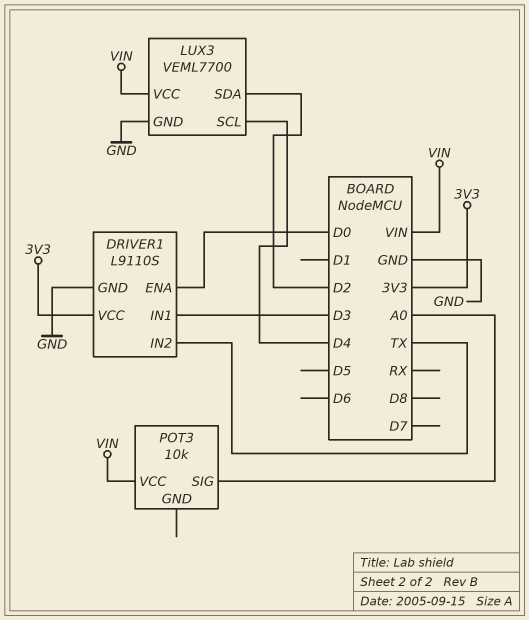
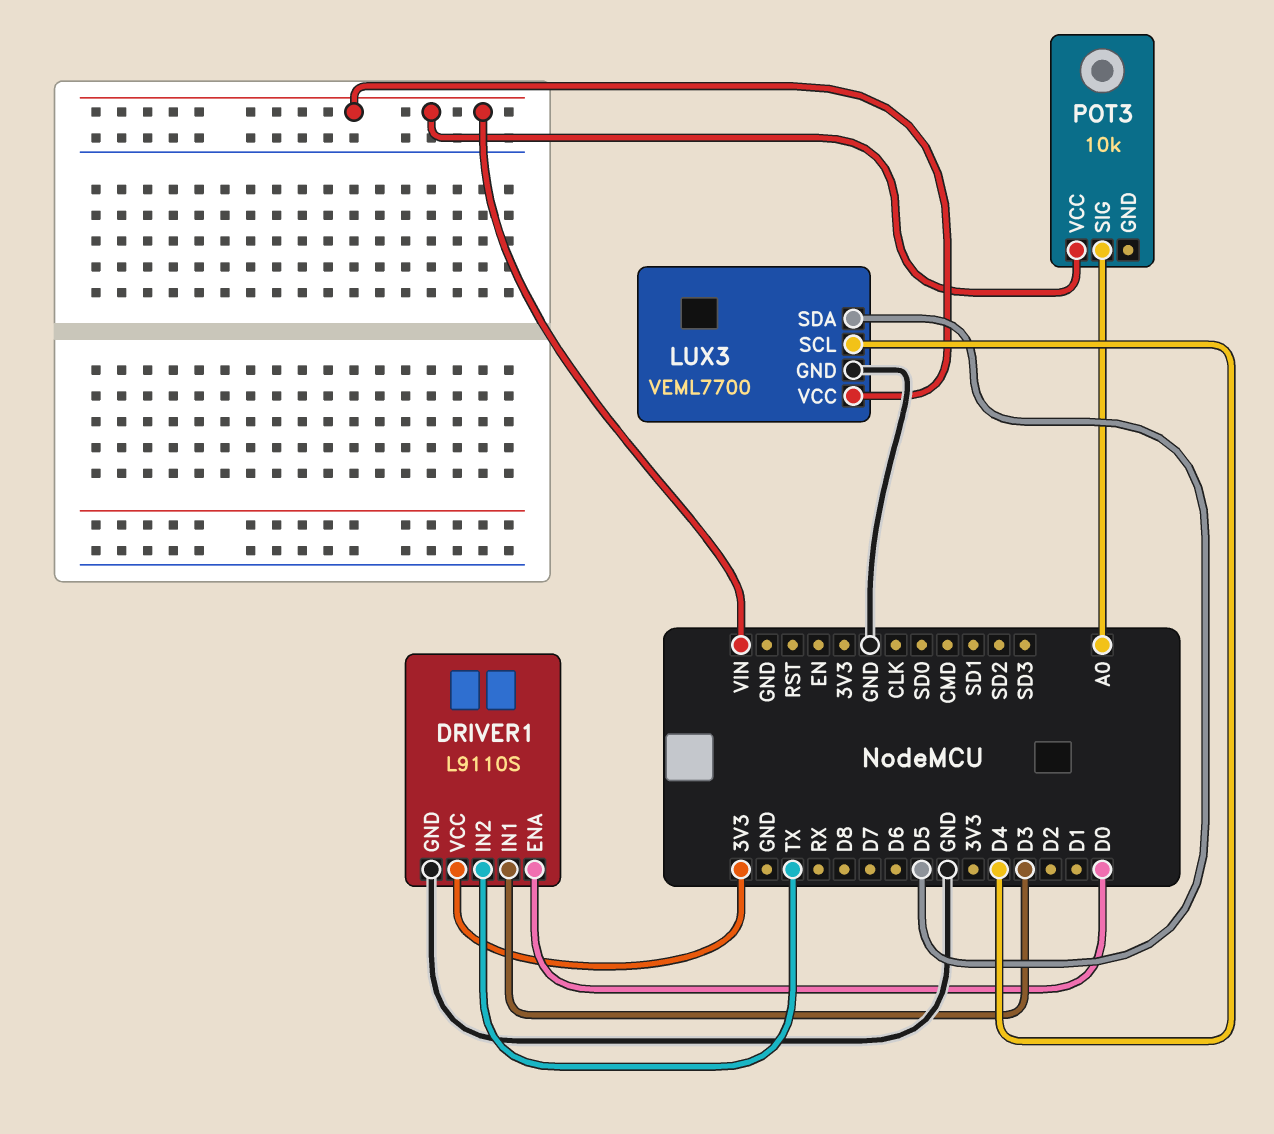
LUX3 pin SDA: D2 -> D5

